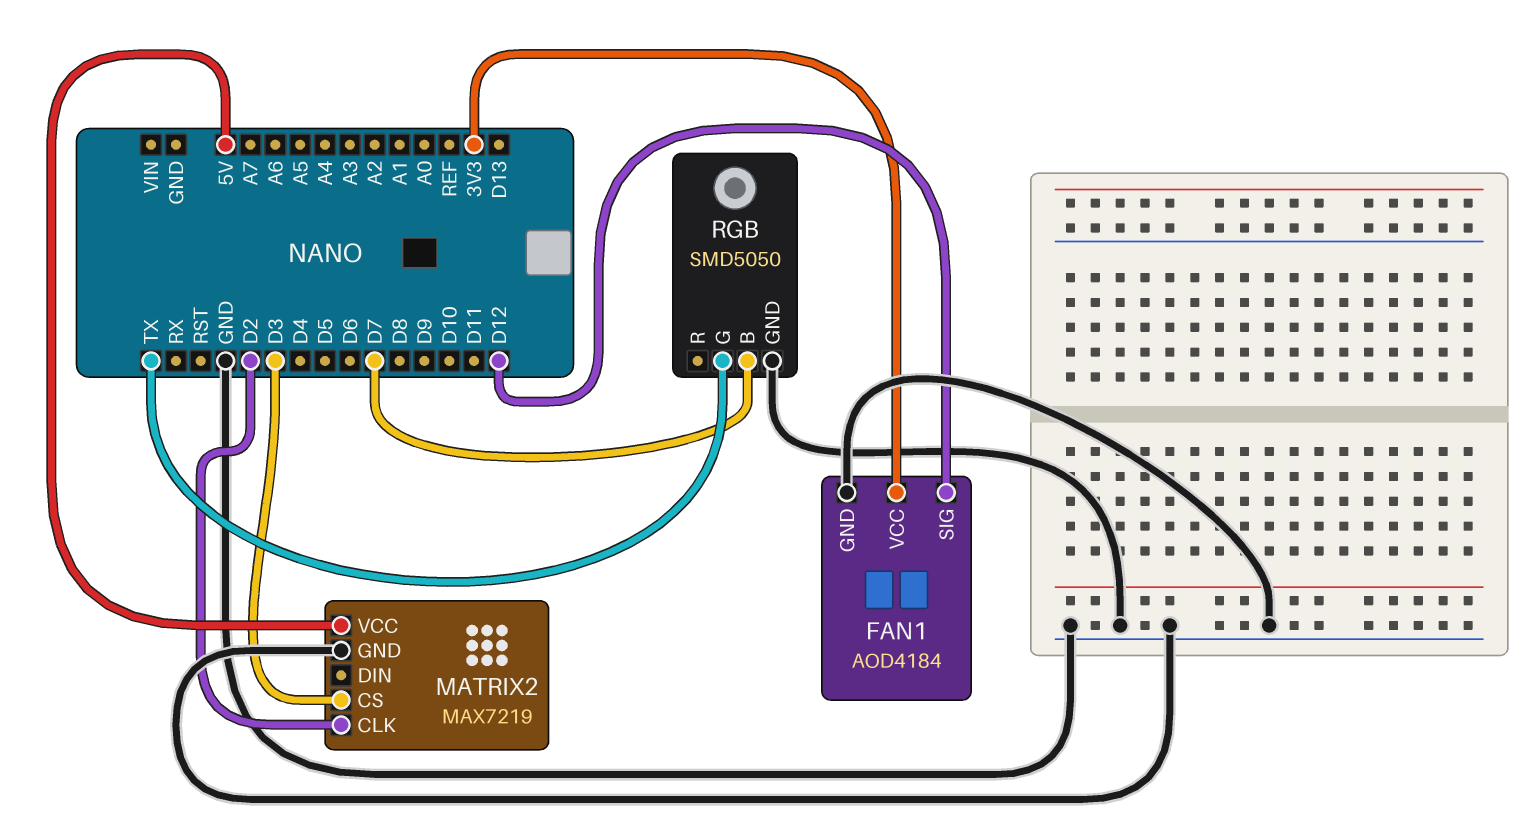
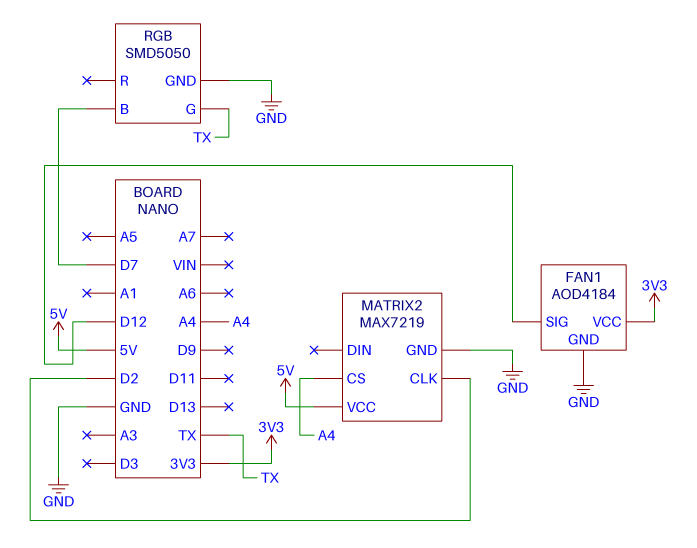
MATRIX2 pin CS: D3 -> A4

